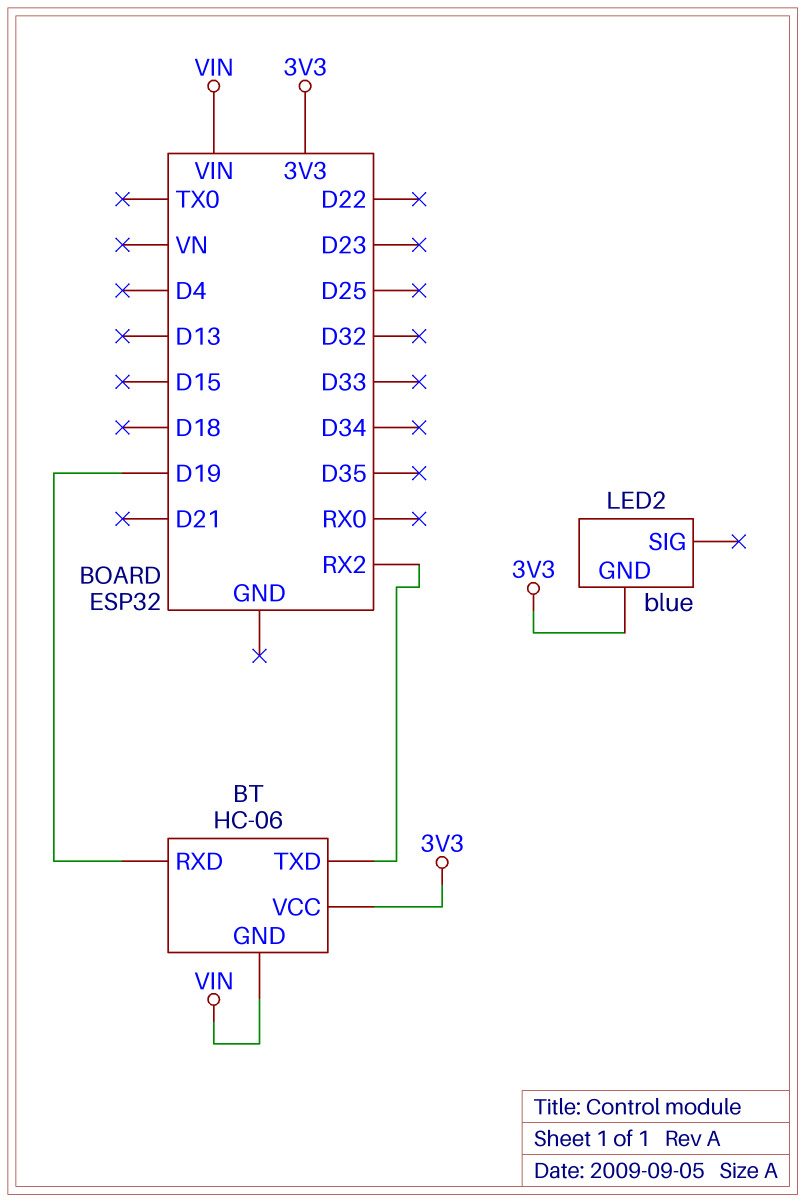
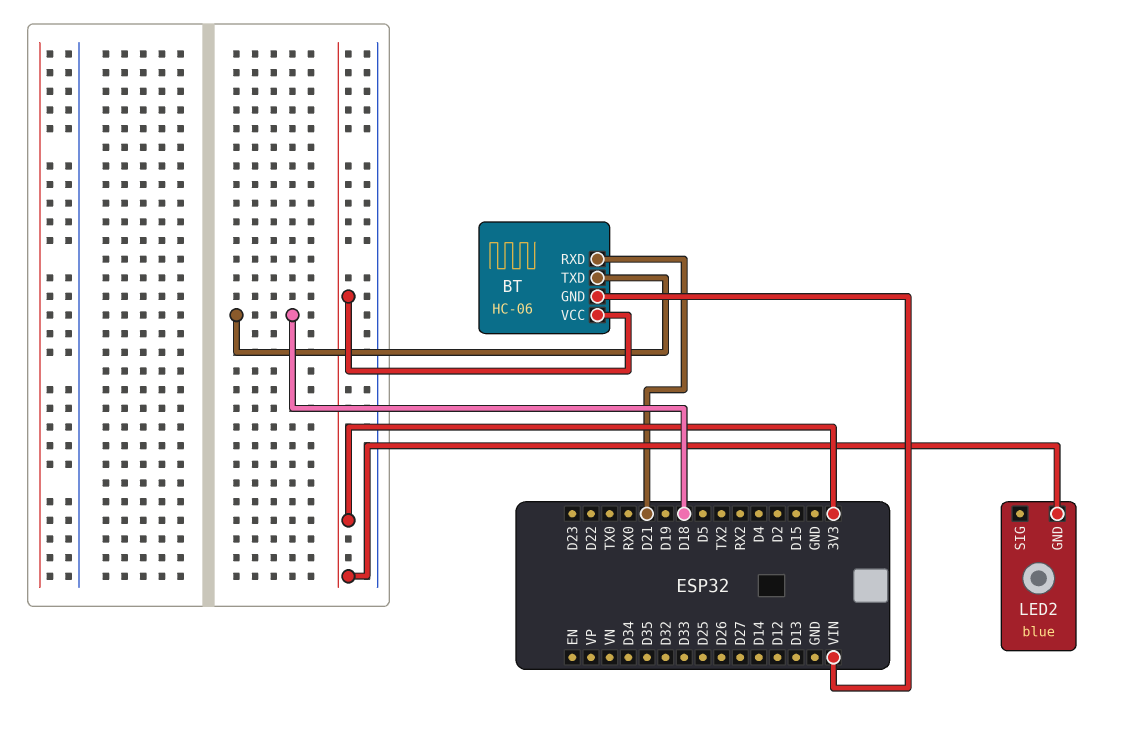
BT pin RXD: D19 -> D21
BT pin TXD: RX2 -> D18

